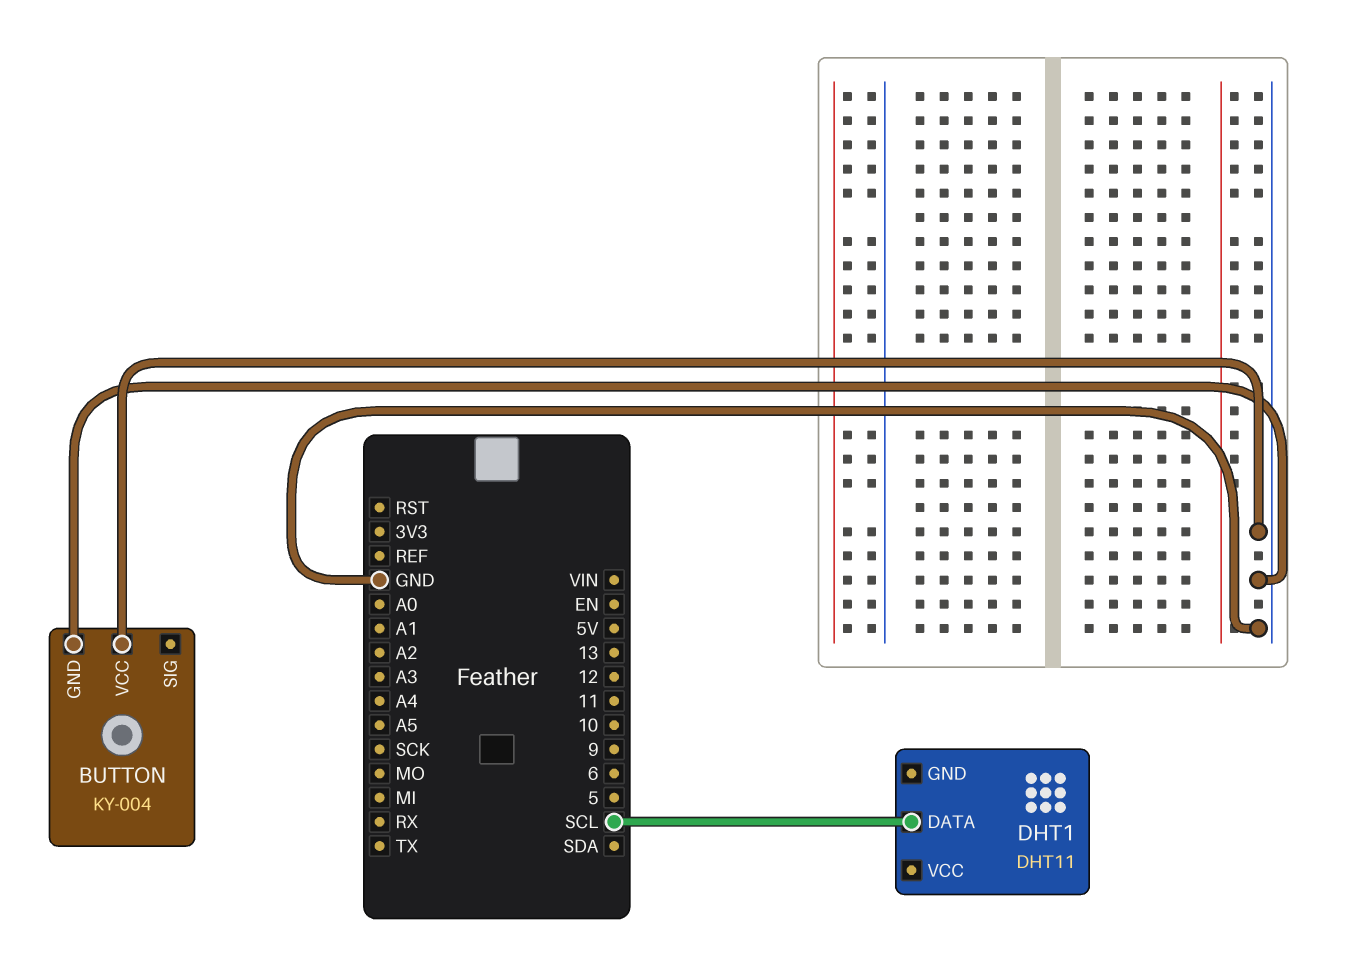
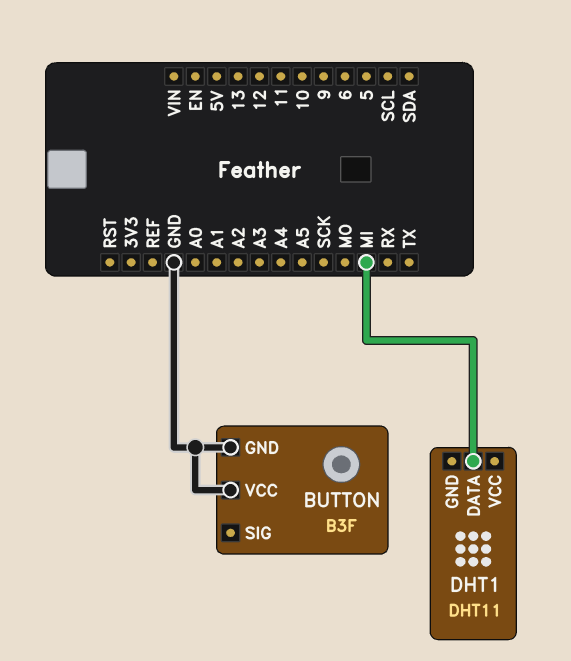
BUTTON: KY-004 -> B3F
DHT1 pin DATA: SCL -> MI

